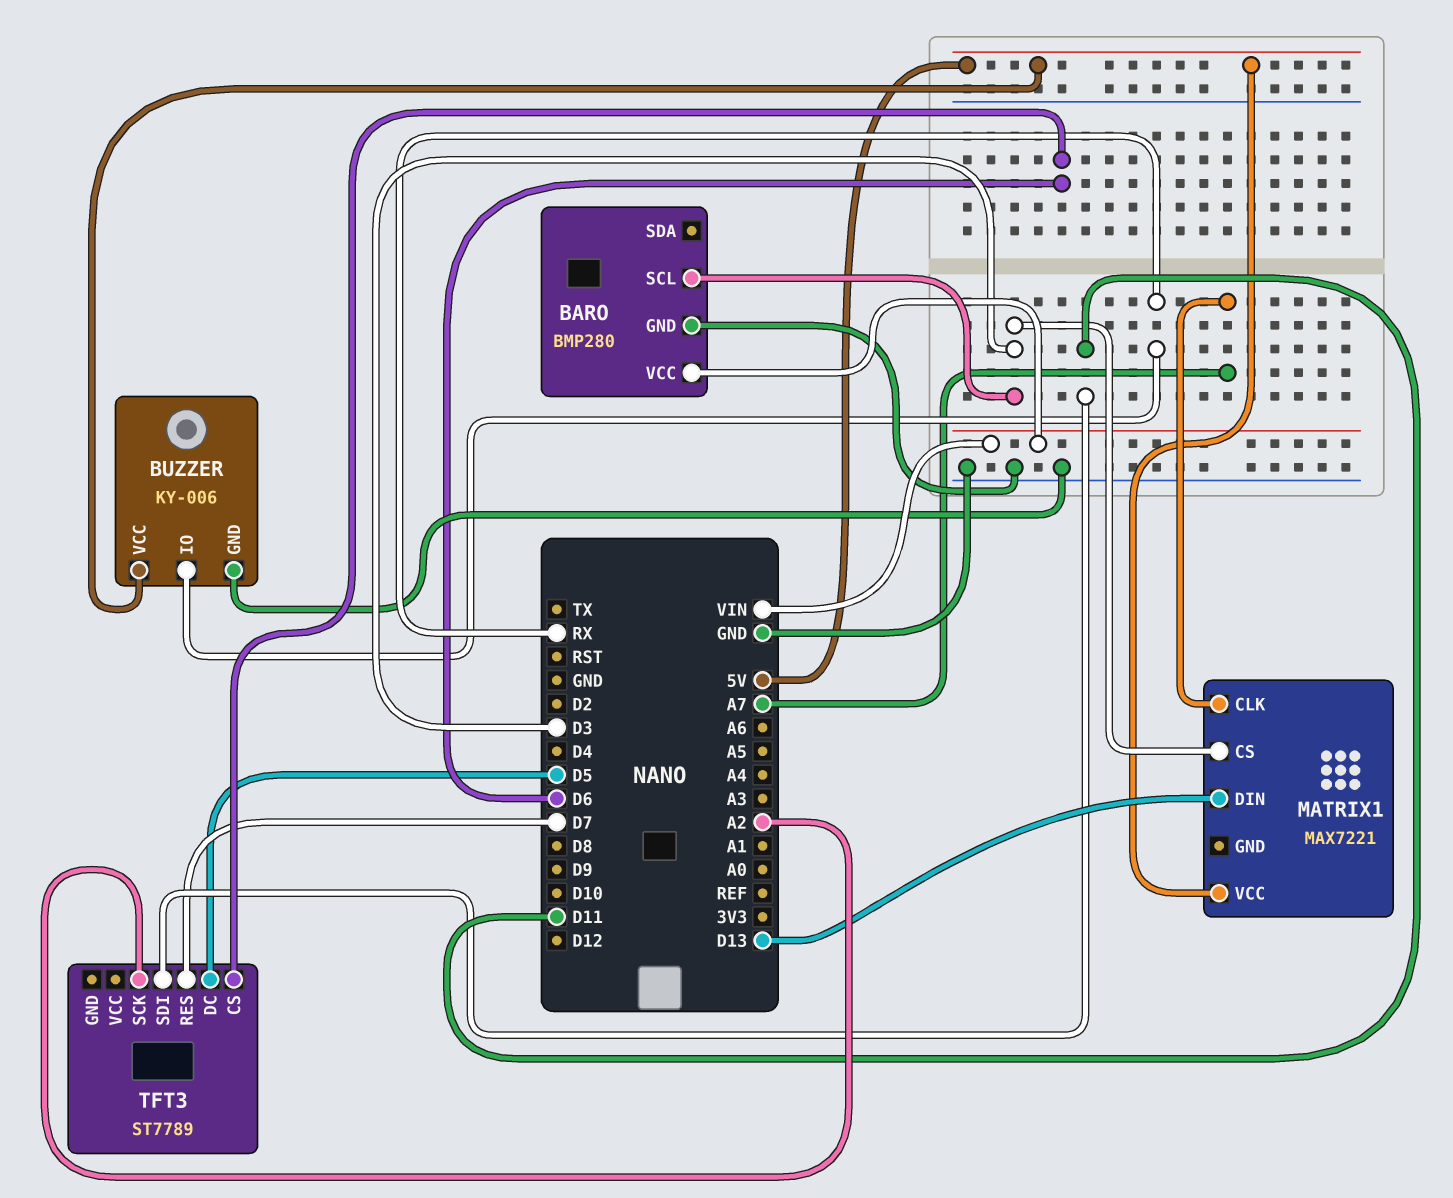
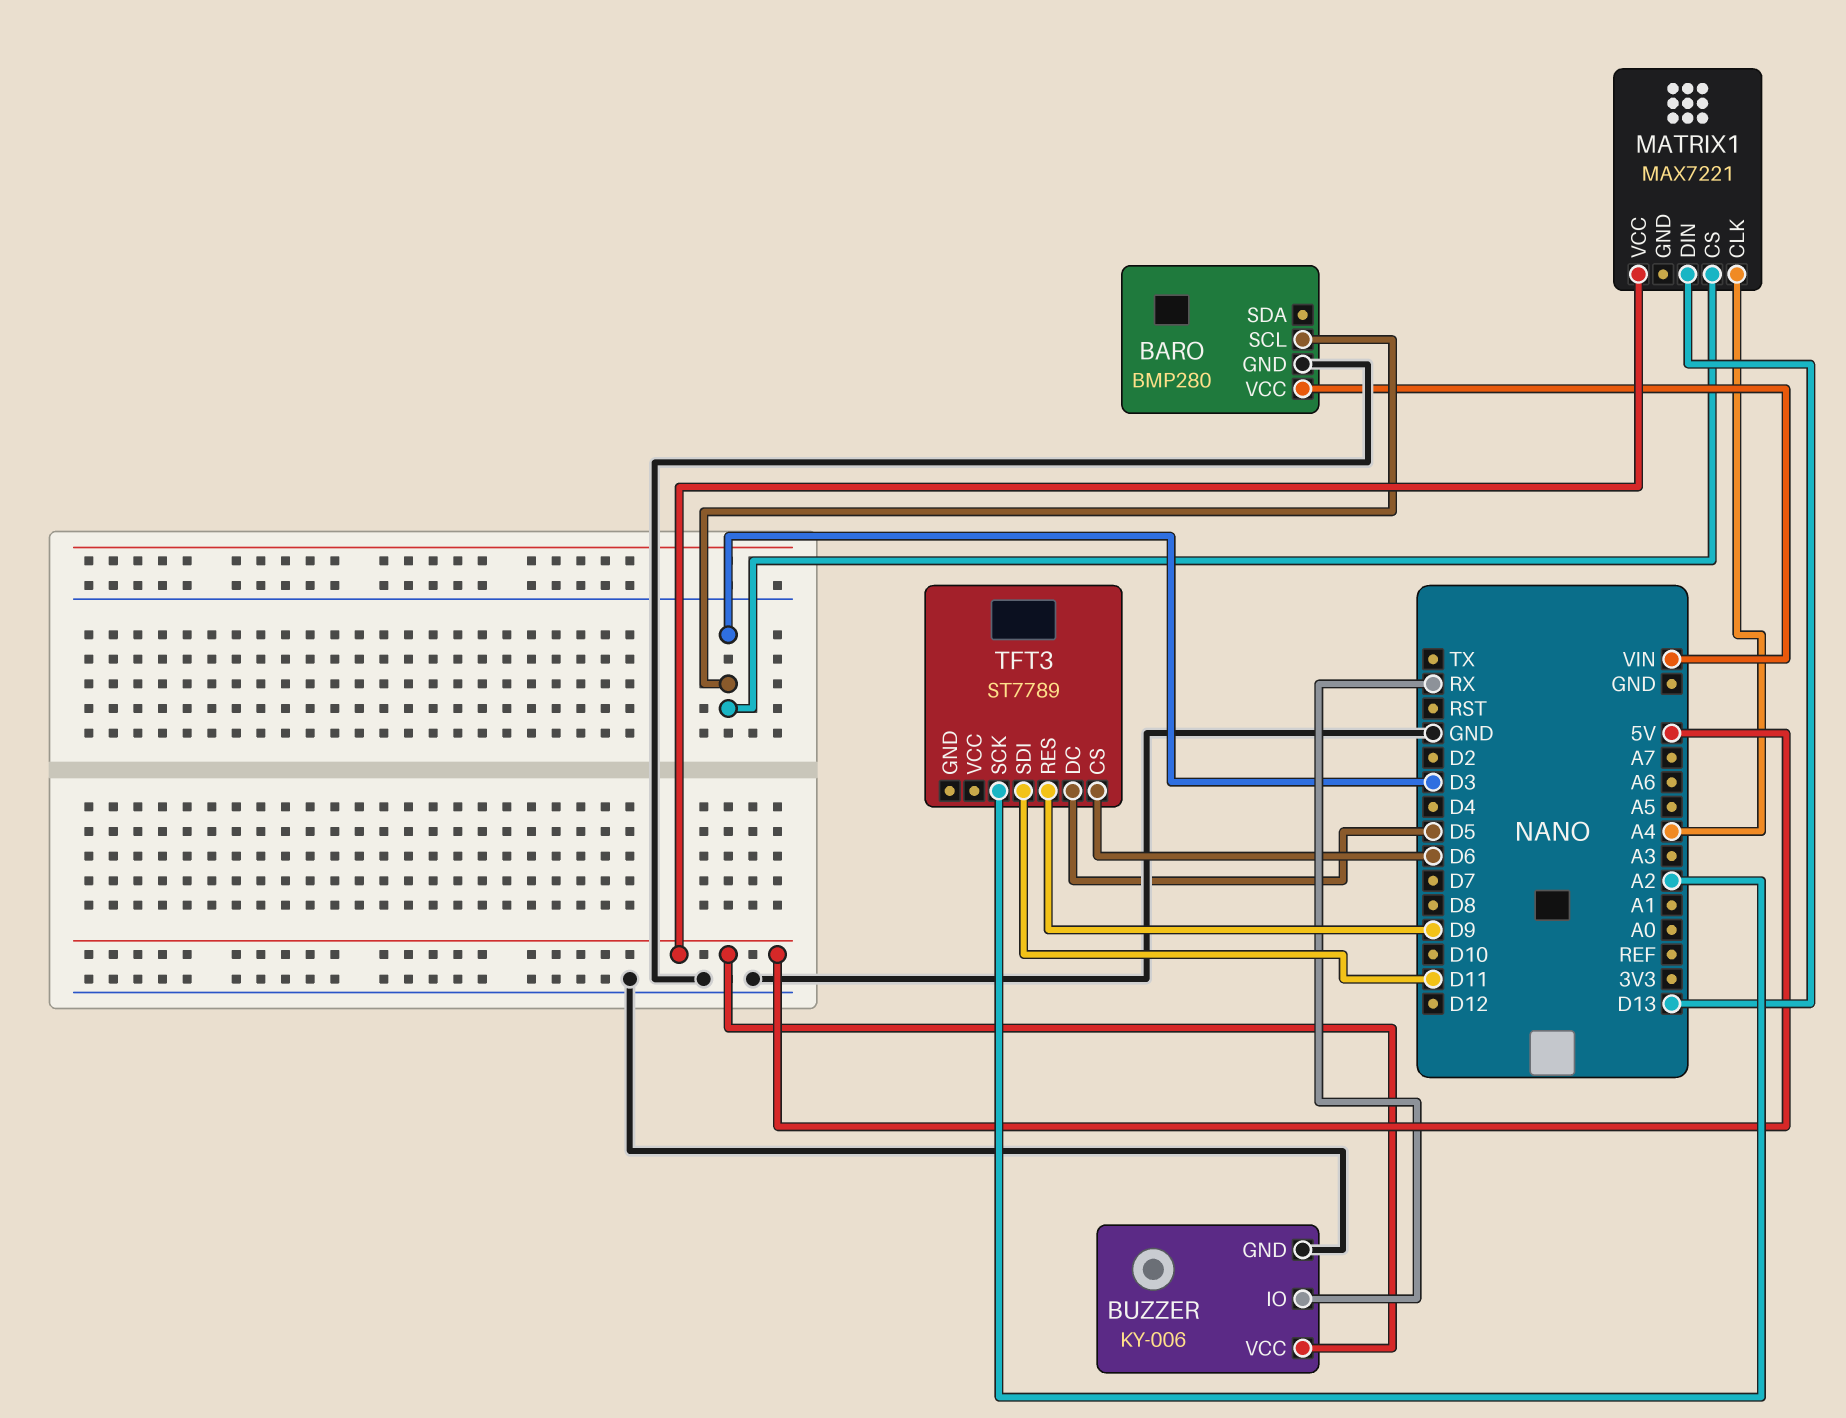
MATRIX1 pin CLK: A7 -> A4
TFT3 pin RES: D7 -> D9

